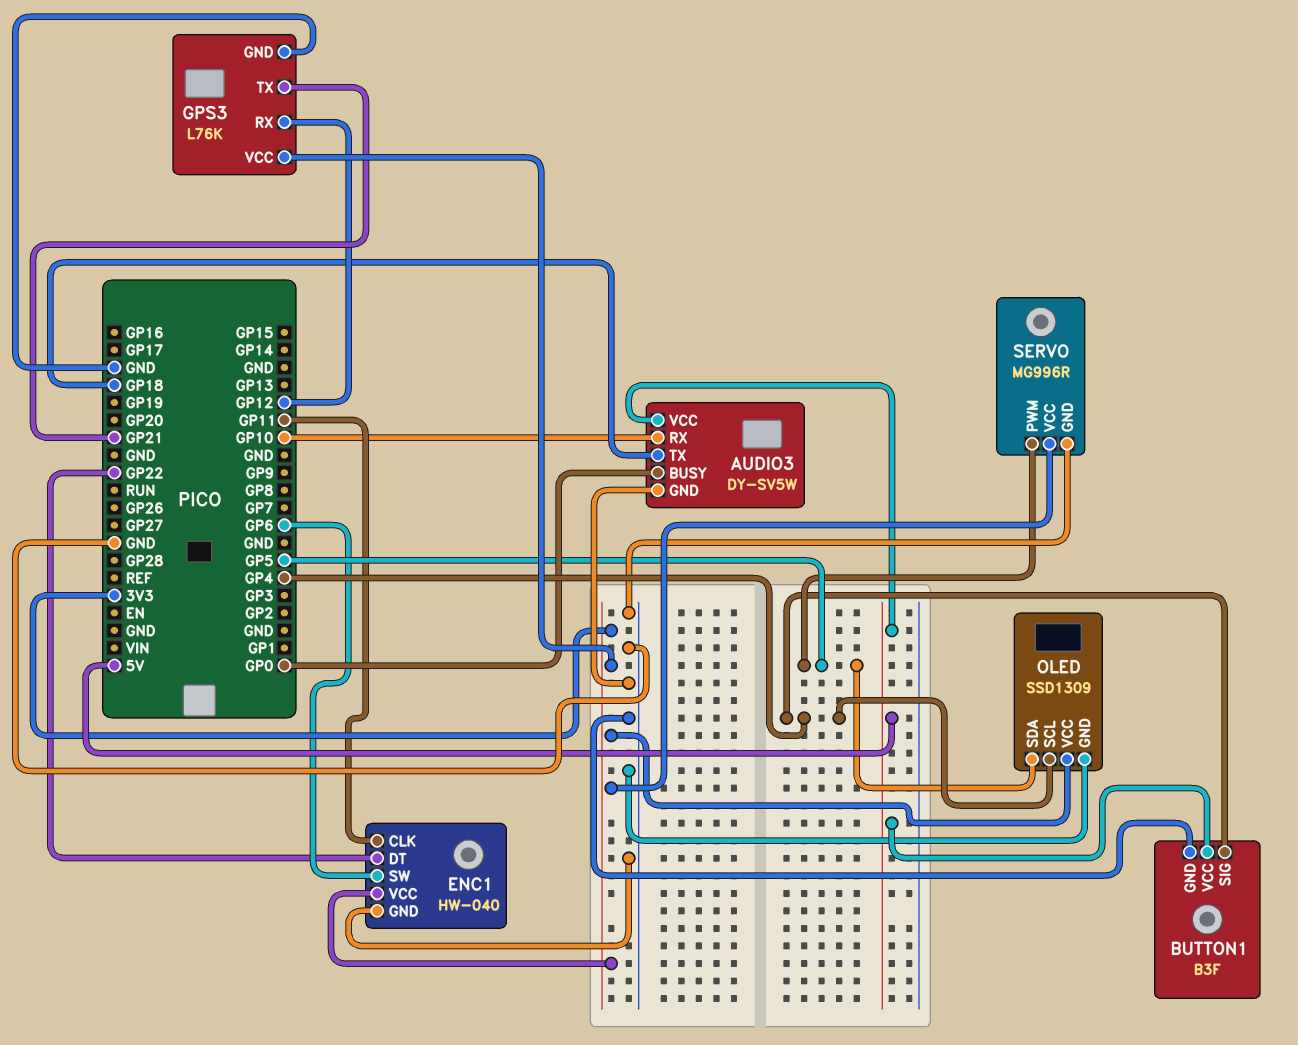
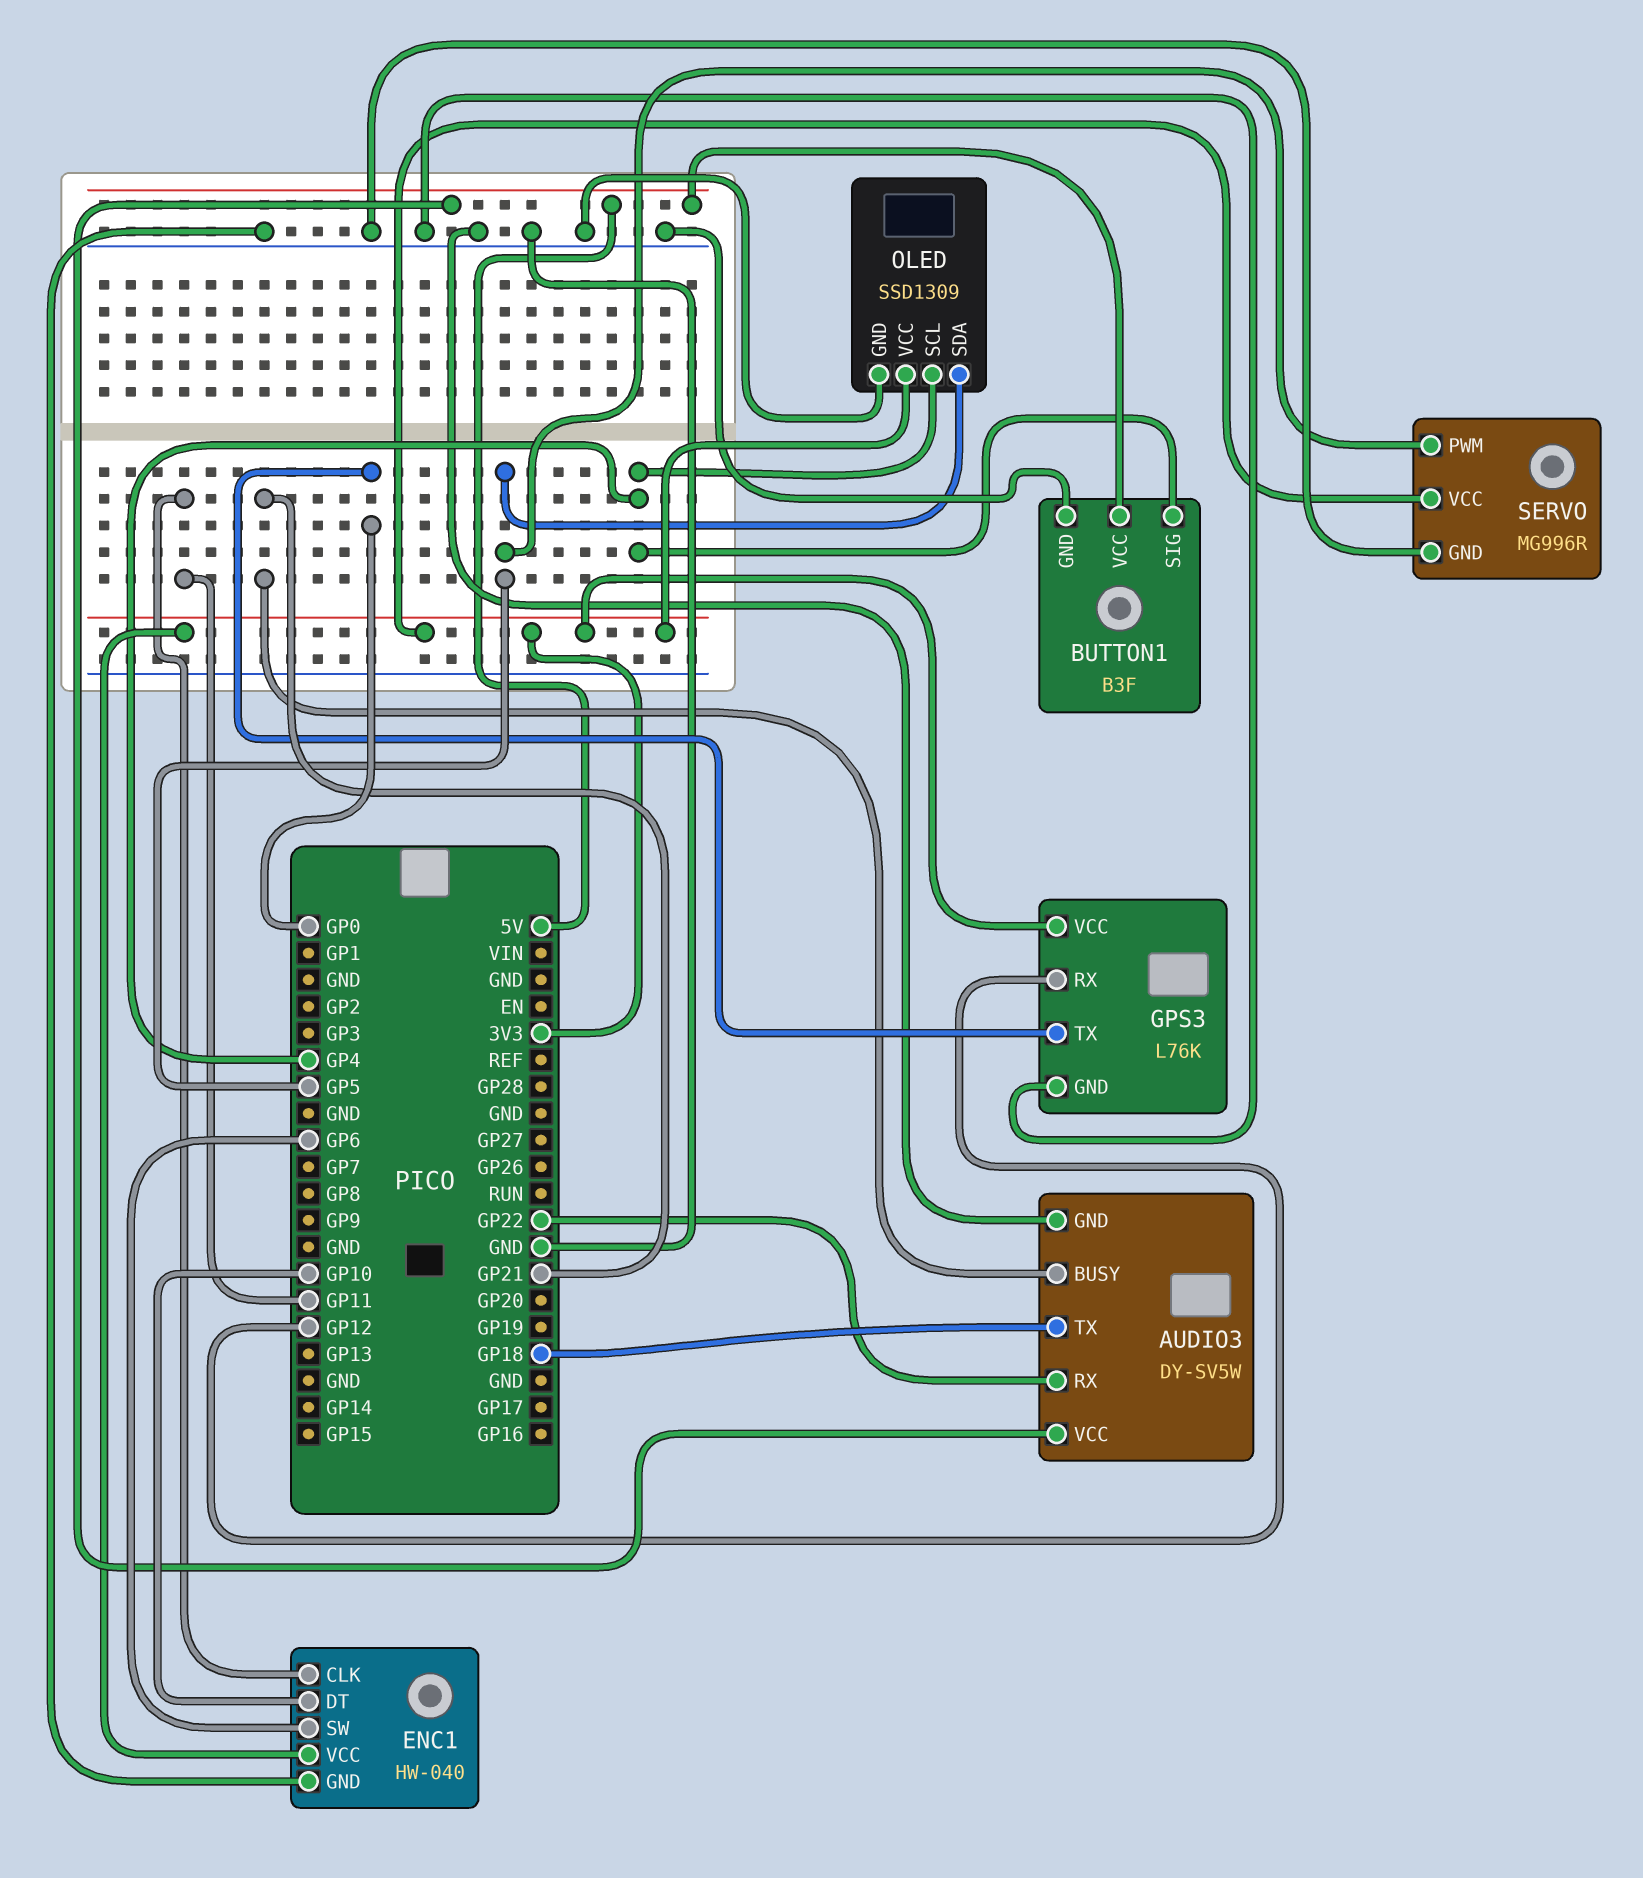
AUDIO3 pin BUSY: GP0 -> GP21
AUDIO3 pin RX: GP10 -> GP22
ENC1 pin DT: GP22 -> GP10
GPS3 pin TX: GP21 -> GP0

